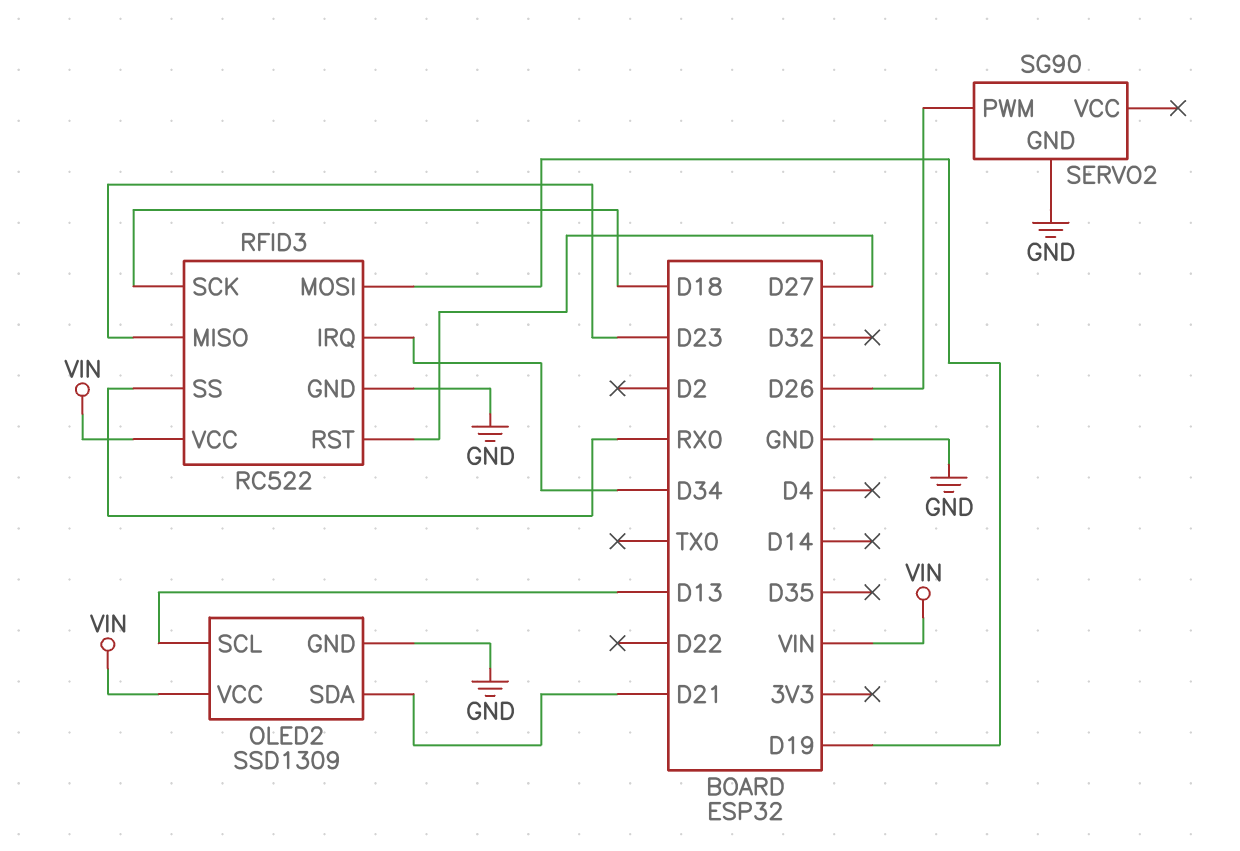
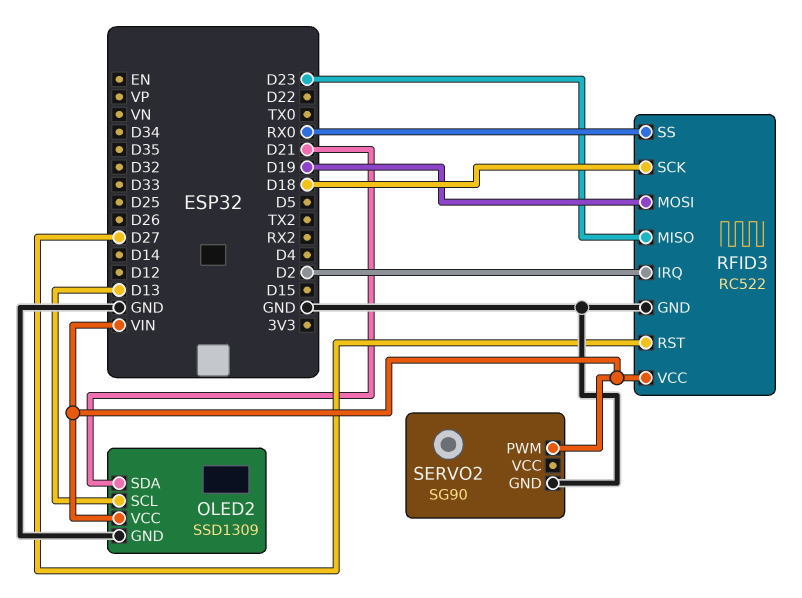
RFID3 pin IRQ: D34 -> D2
SERVO2 pin PWM: D26 -> VIN

